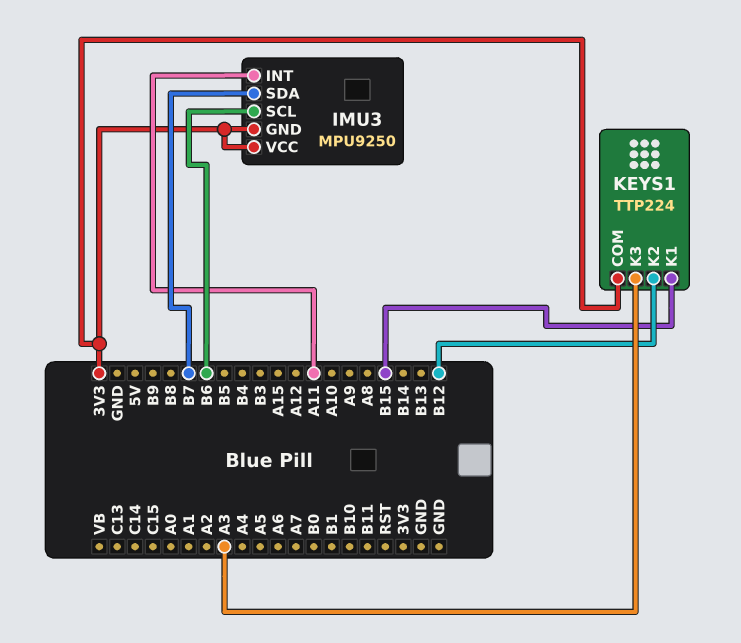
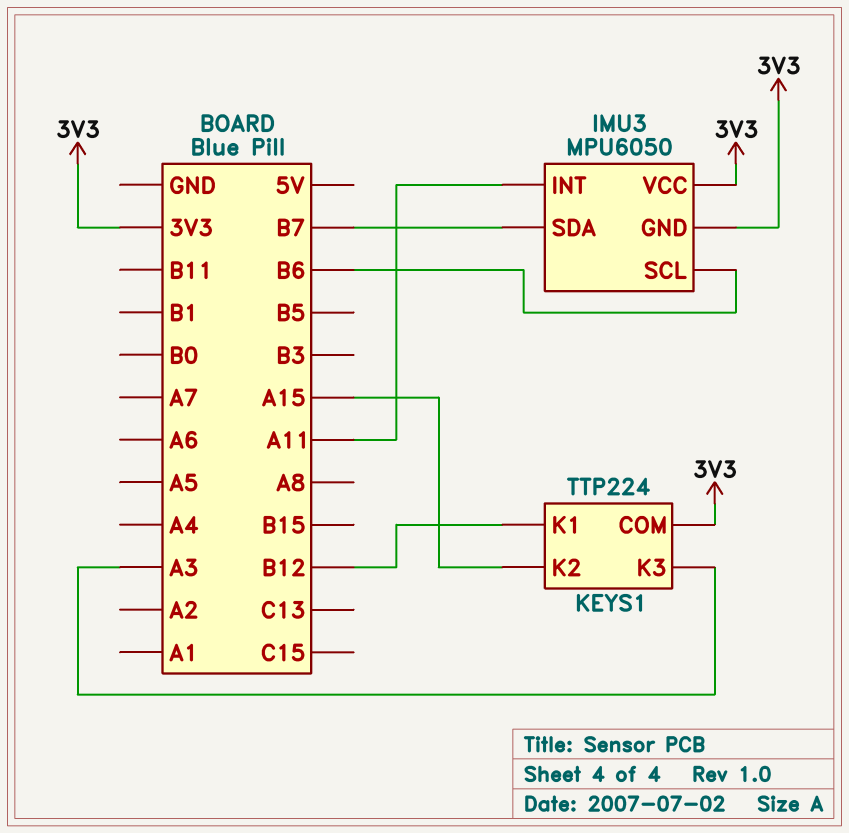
IMU3: MPU9250 -> MPU6050
KEYS1 pin K1: B15 -> B12
KEYS1 pin K2: B12 -> A15

